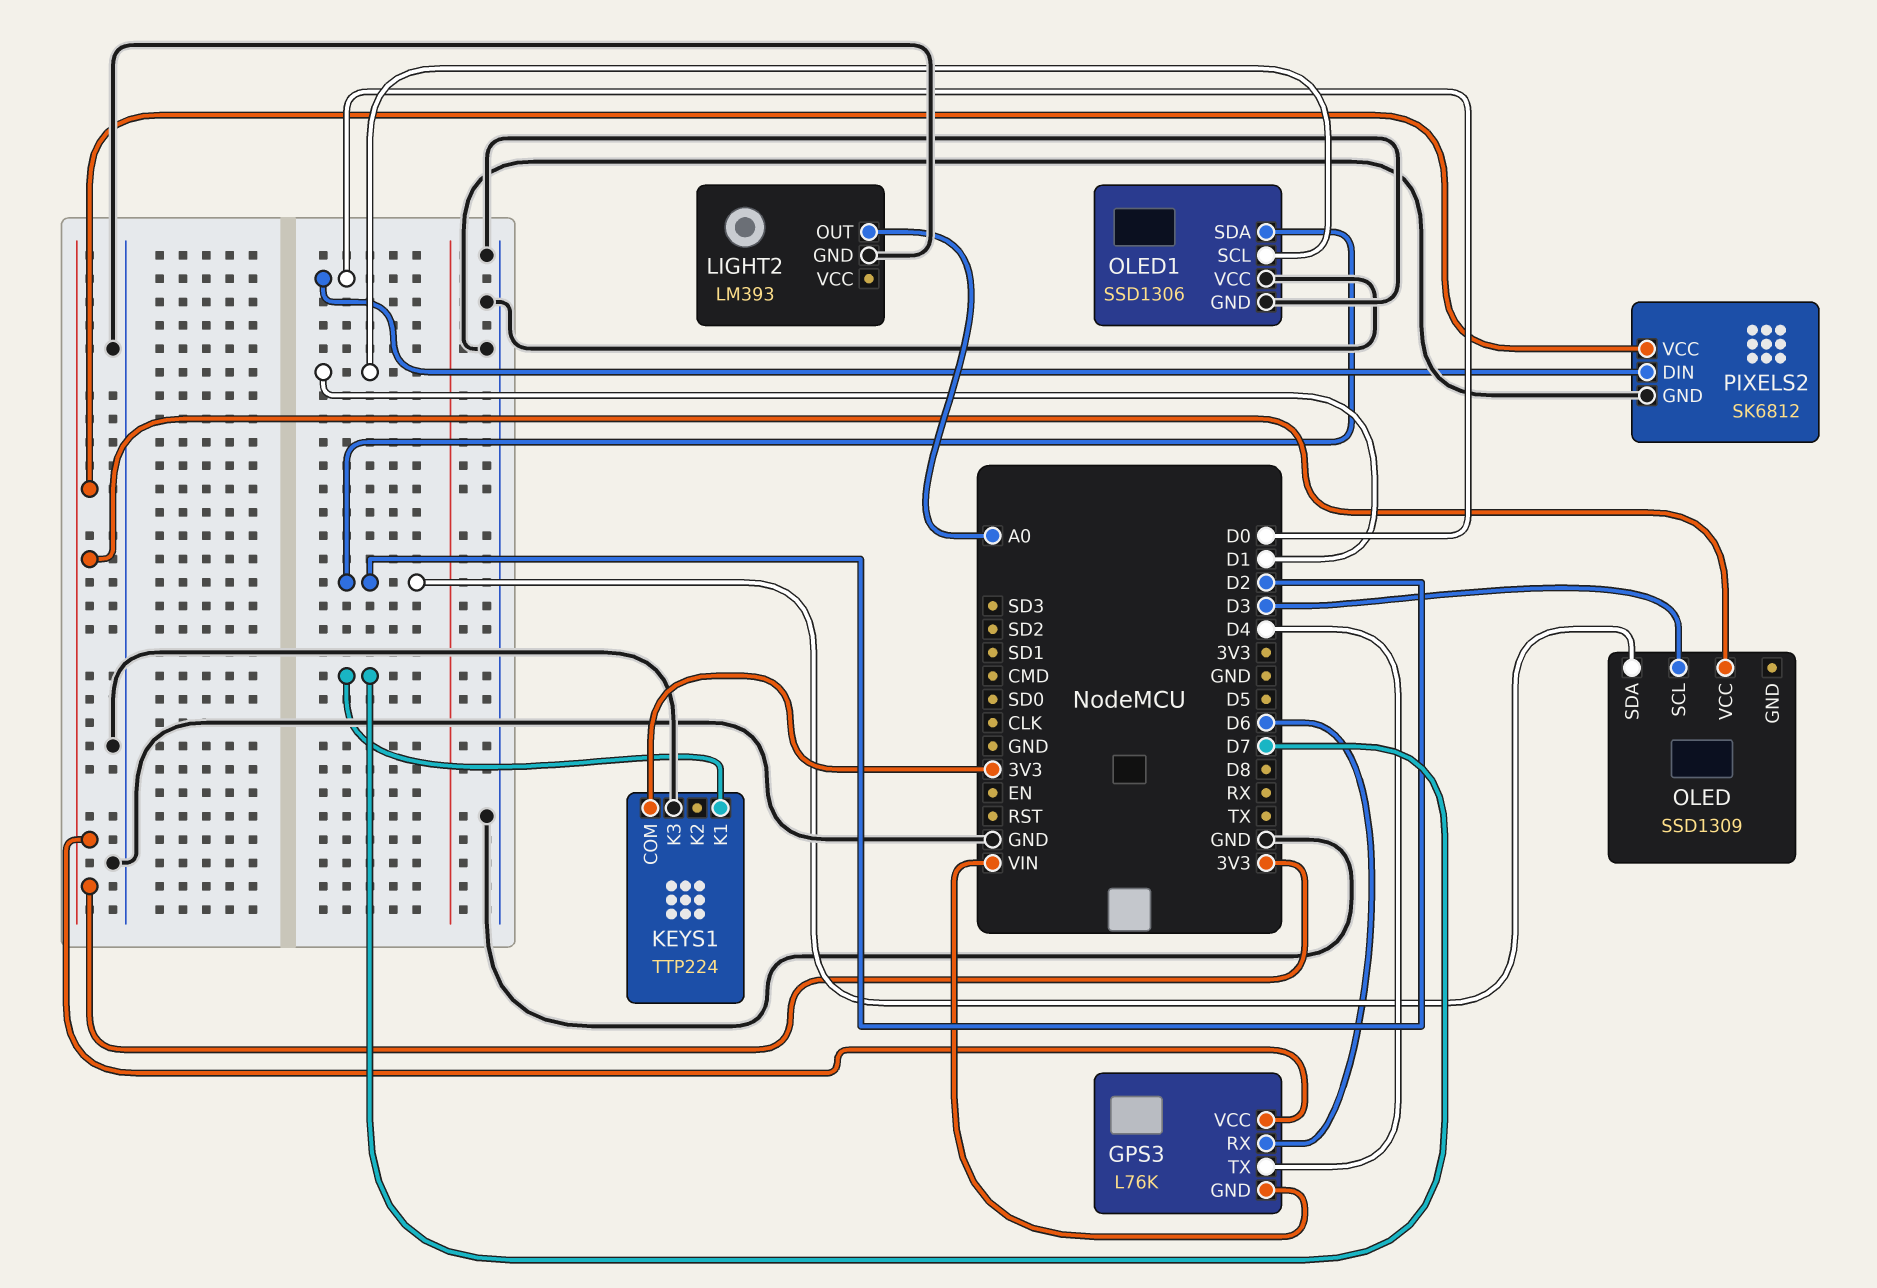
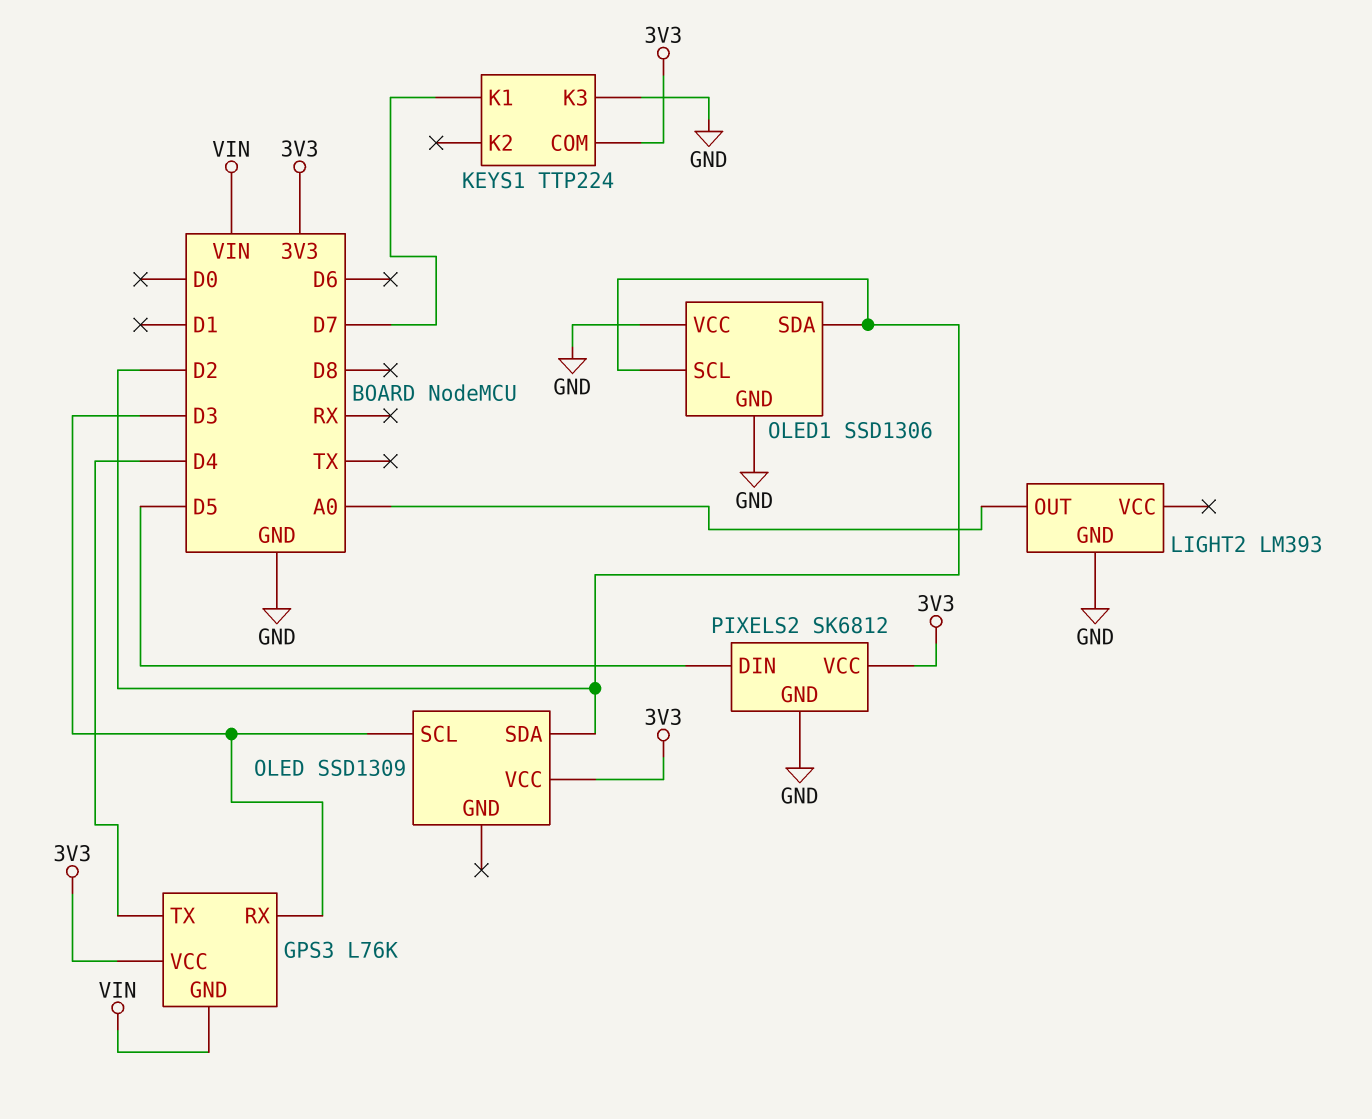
GPS3 pin RX: D6 -> D3
OLED1 pin SCL: D1 -> D2
PIXELS2 pin DIN: D0 -> D5

